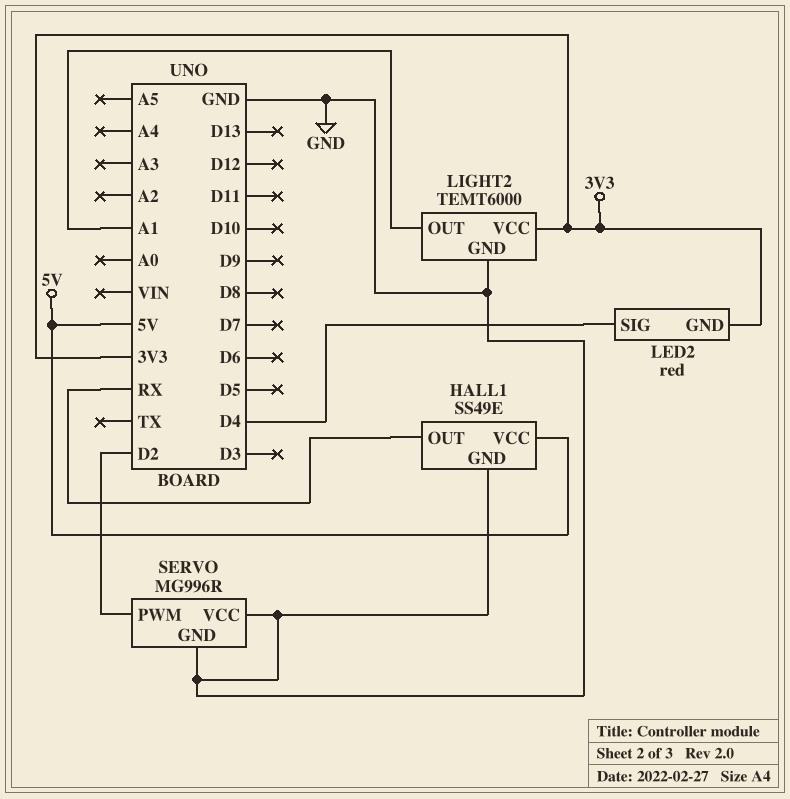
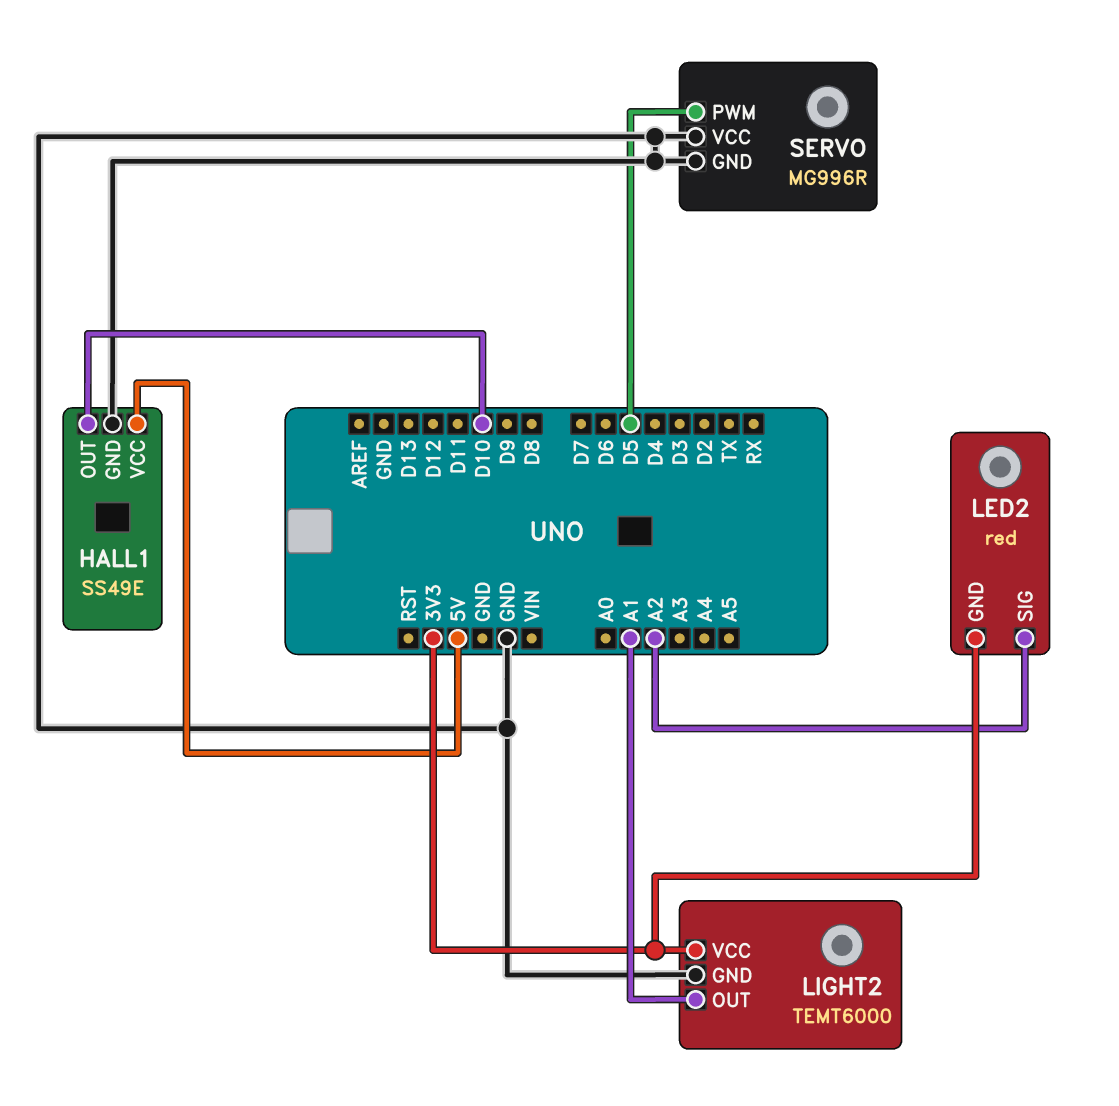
HALL1 pin OUT: RX -> D10
LED2 pin SIG: D4 -> A2
SERVO pin PWM: D2 -> D5

